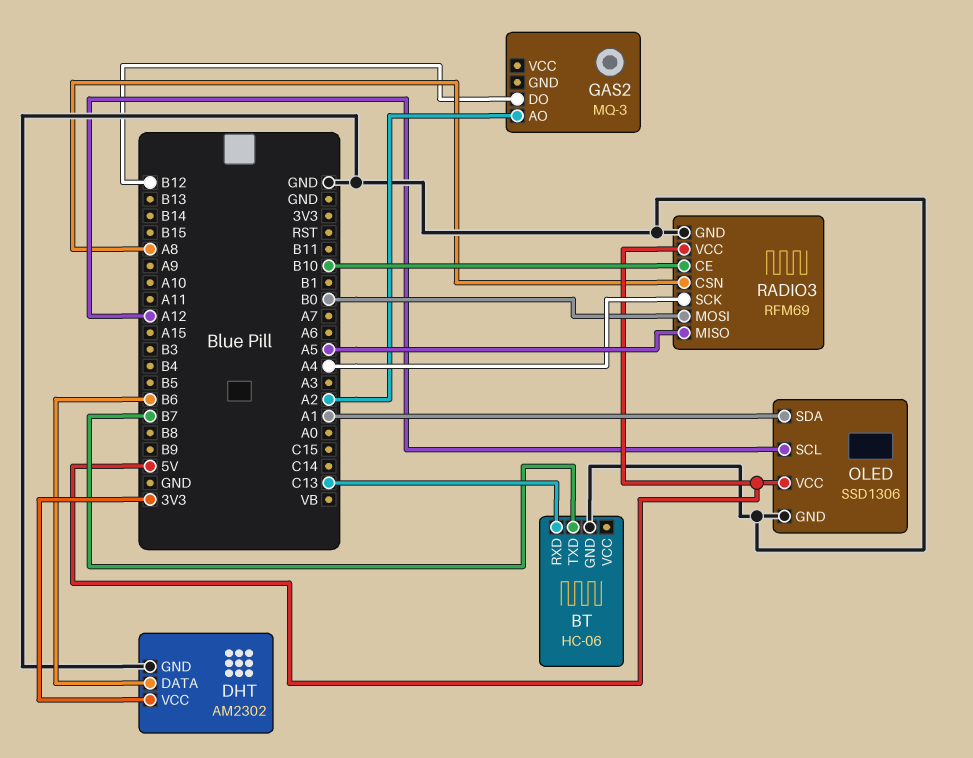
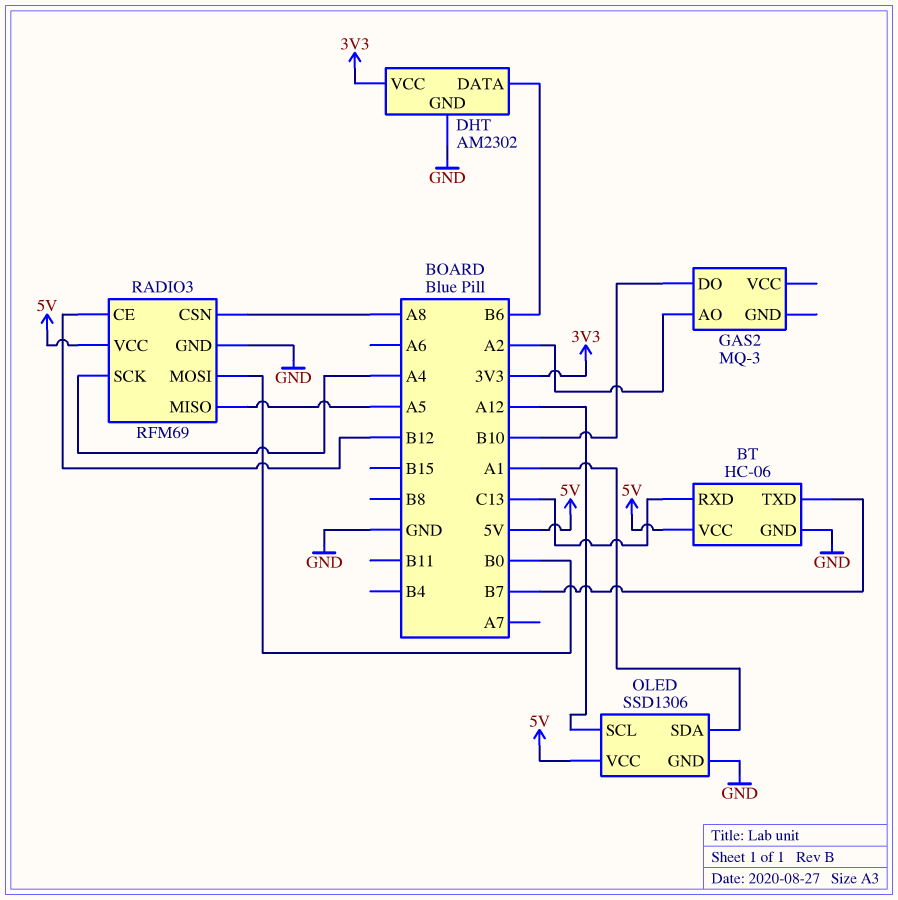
BT pin VCC: none -> 5V
GAS2 pin DO: B12 -> B10
RADIO3 pin CE: B10 -> B12

